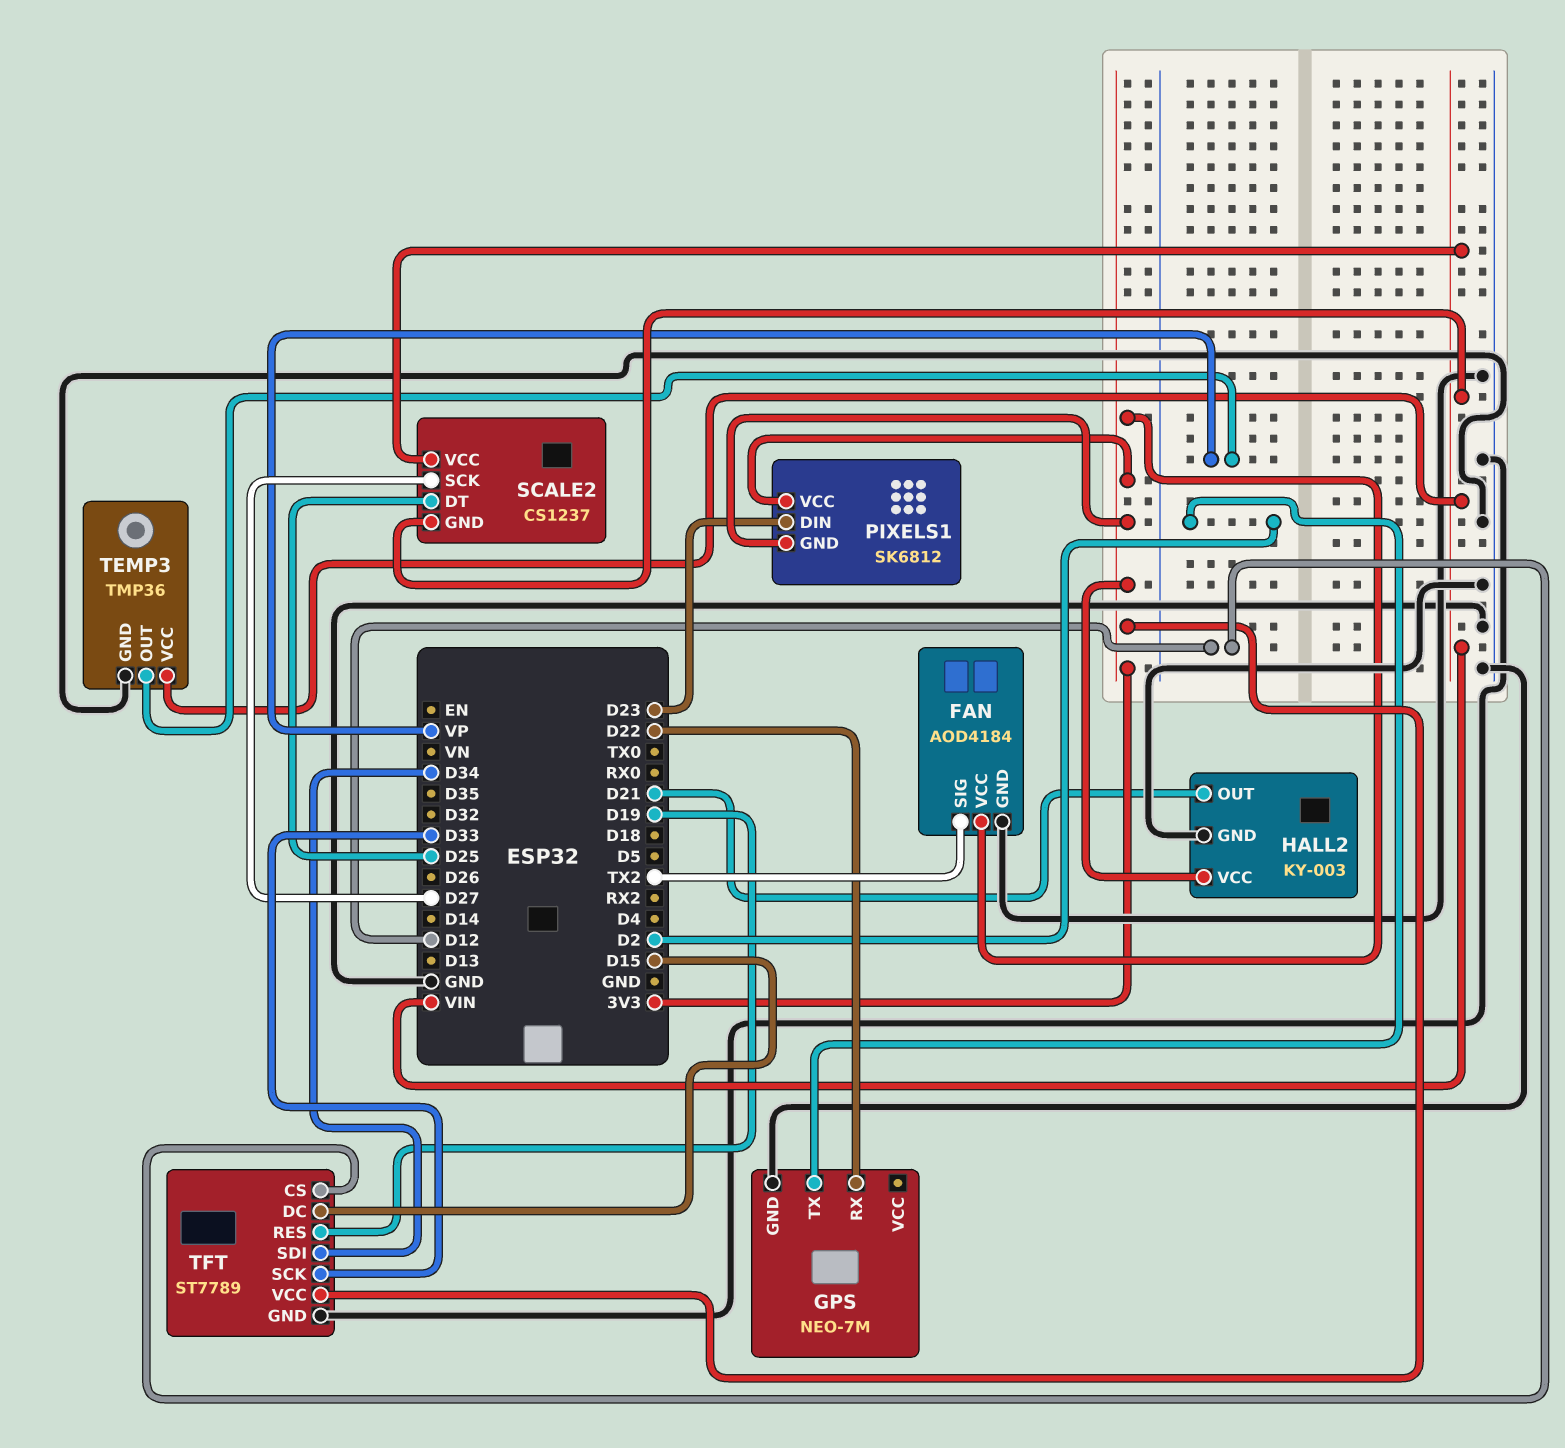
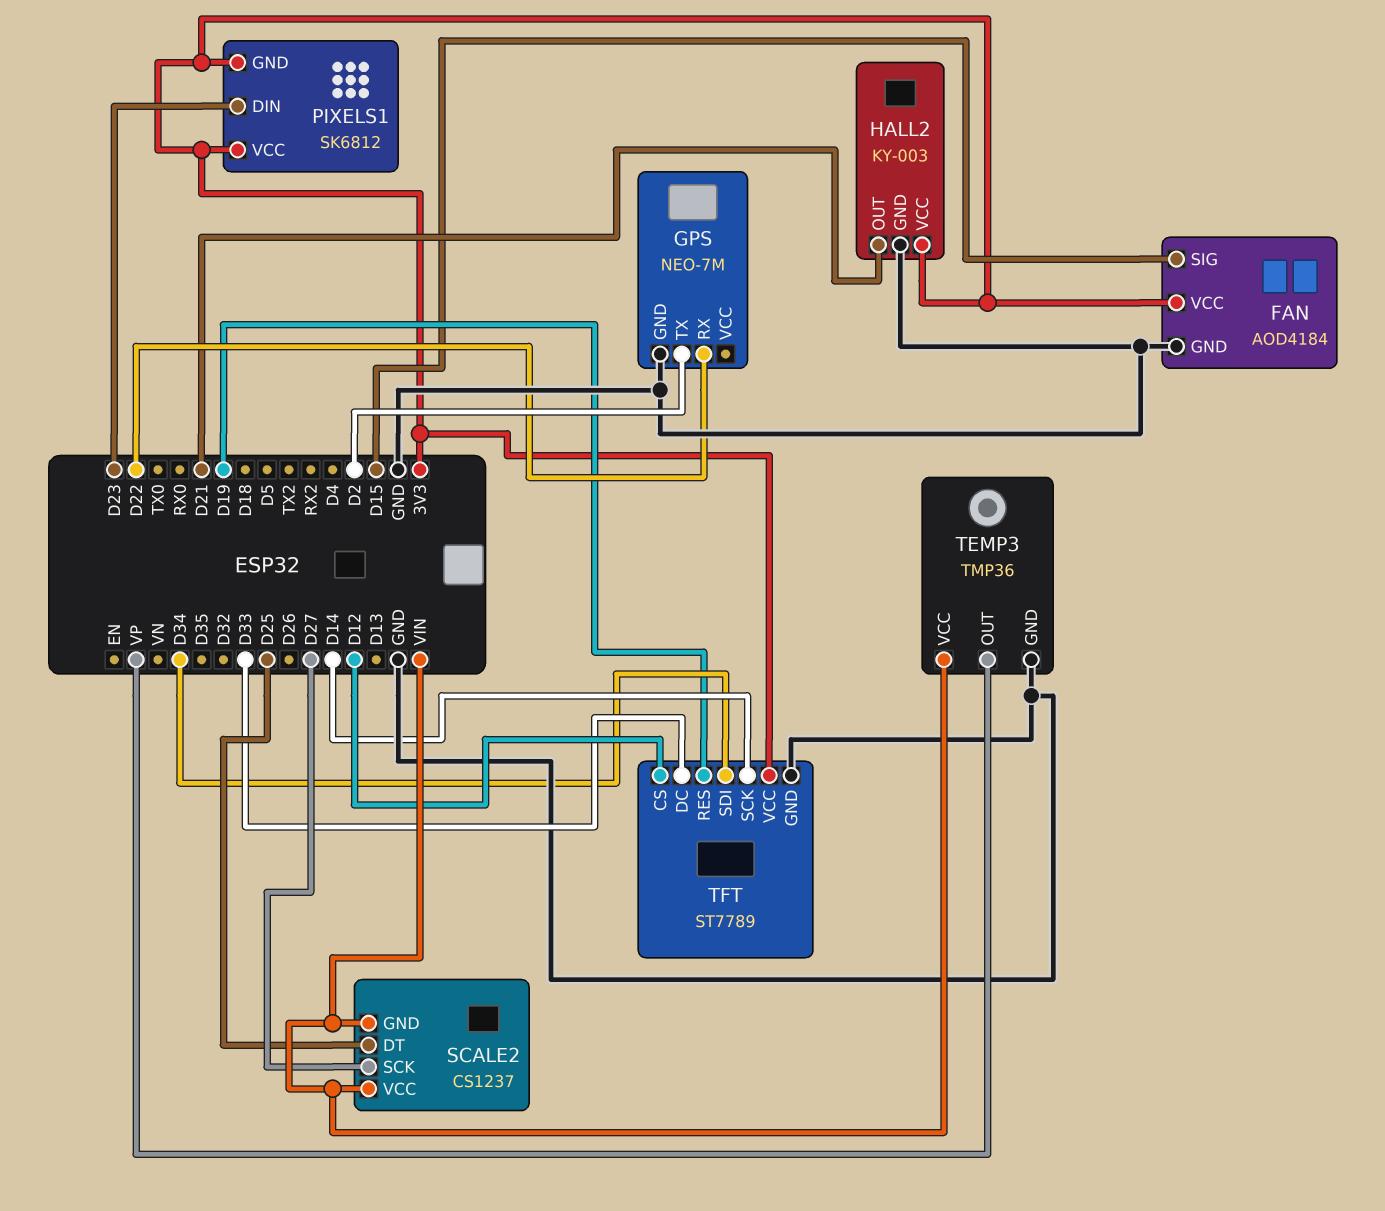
FAN pin SIG: TX2 -> D15
TFT pin DC: D15 -> D33
TFT pin SCK: D33 -> D14

